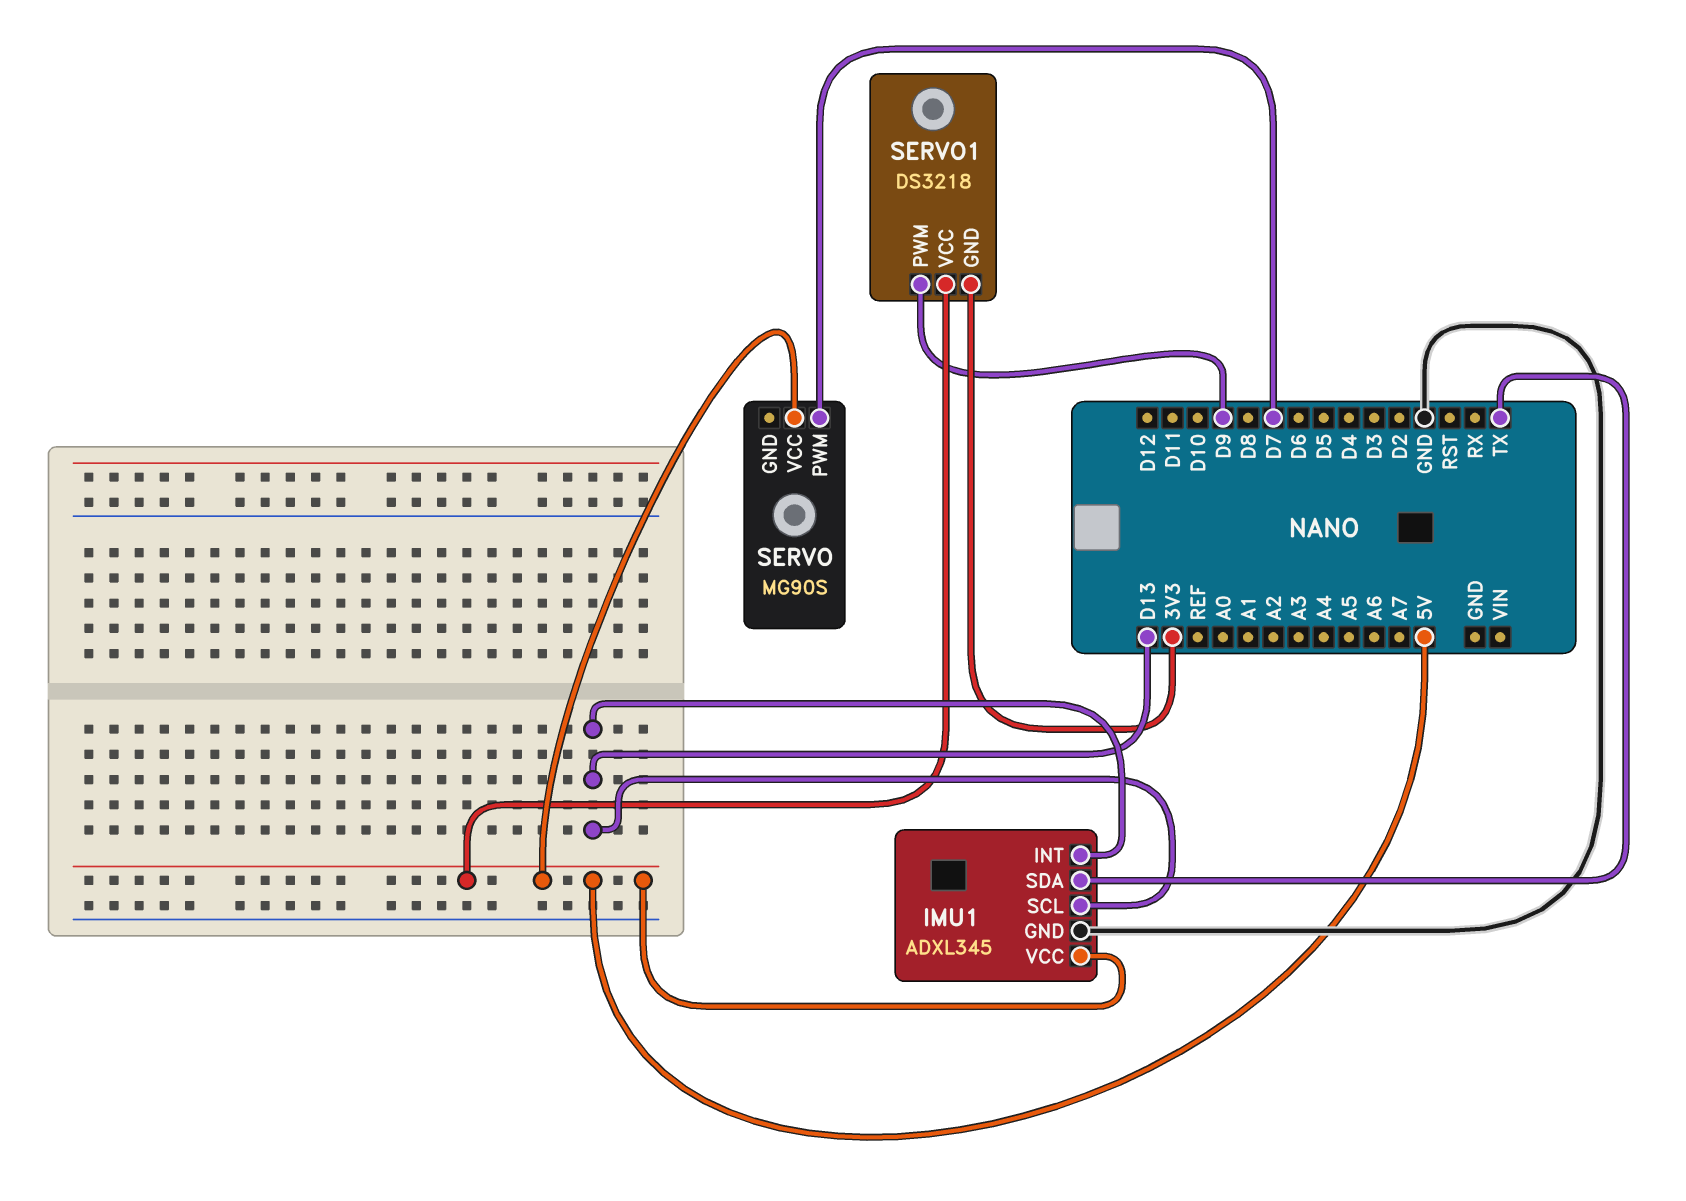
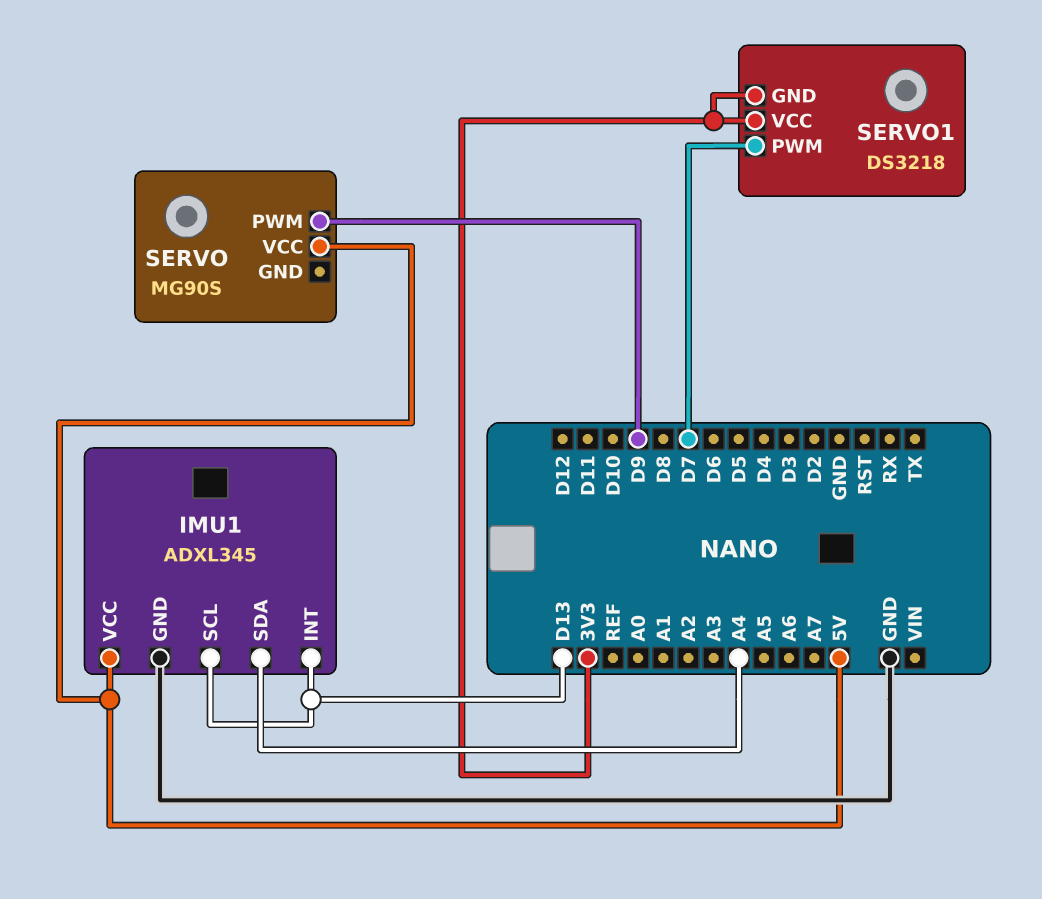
IMU1 pin SDA: TX -> A4
SERVO pin PWM: D7 -> D9
SERVO1 pin PWM: D9 -> D7
SERVO1 pin VCC: 5V -> 3V3

